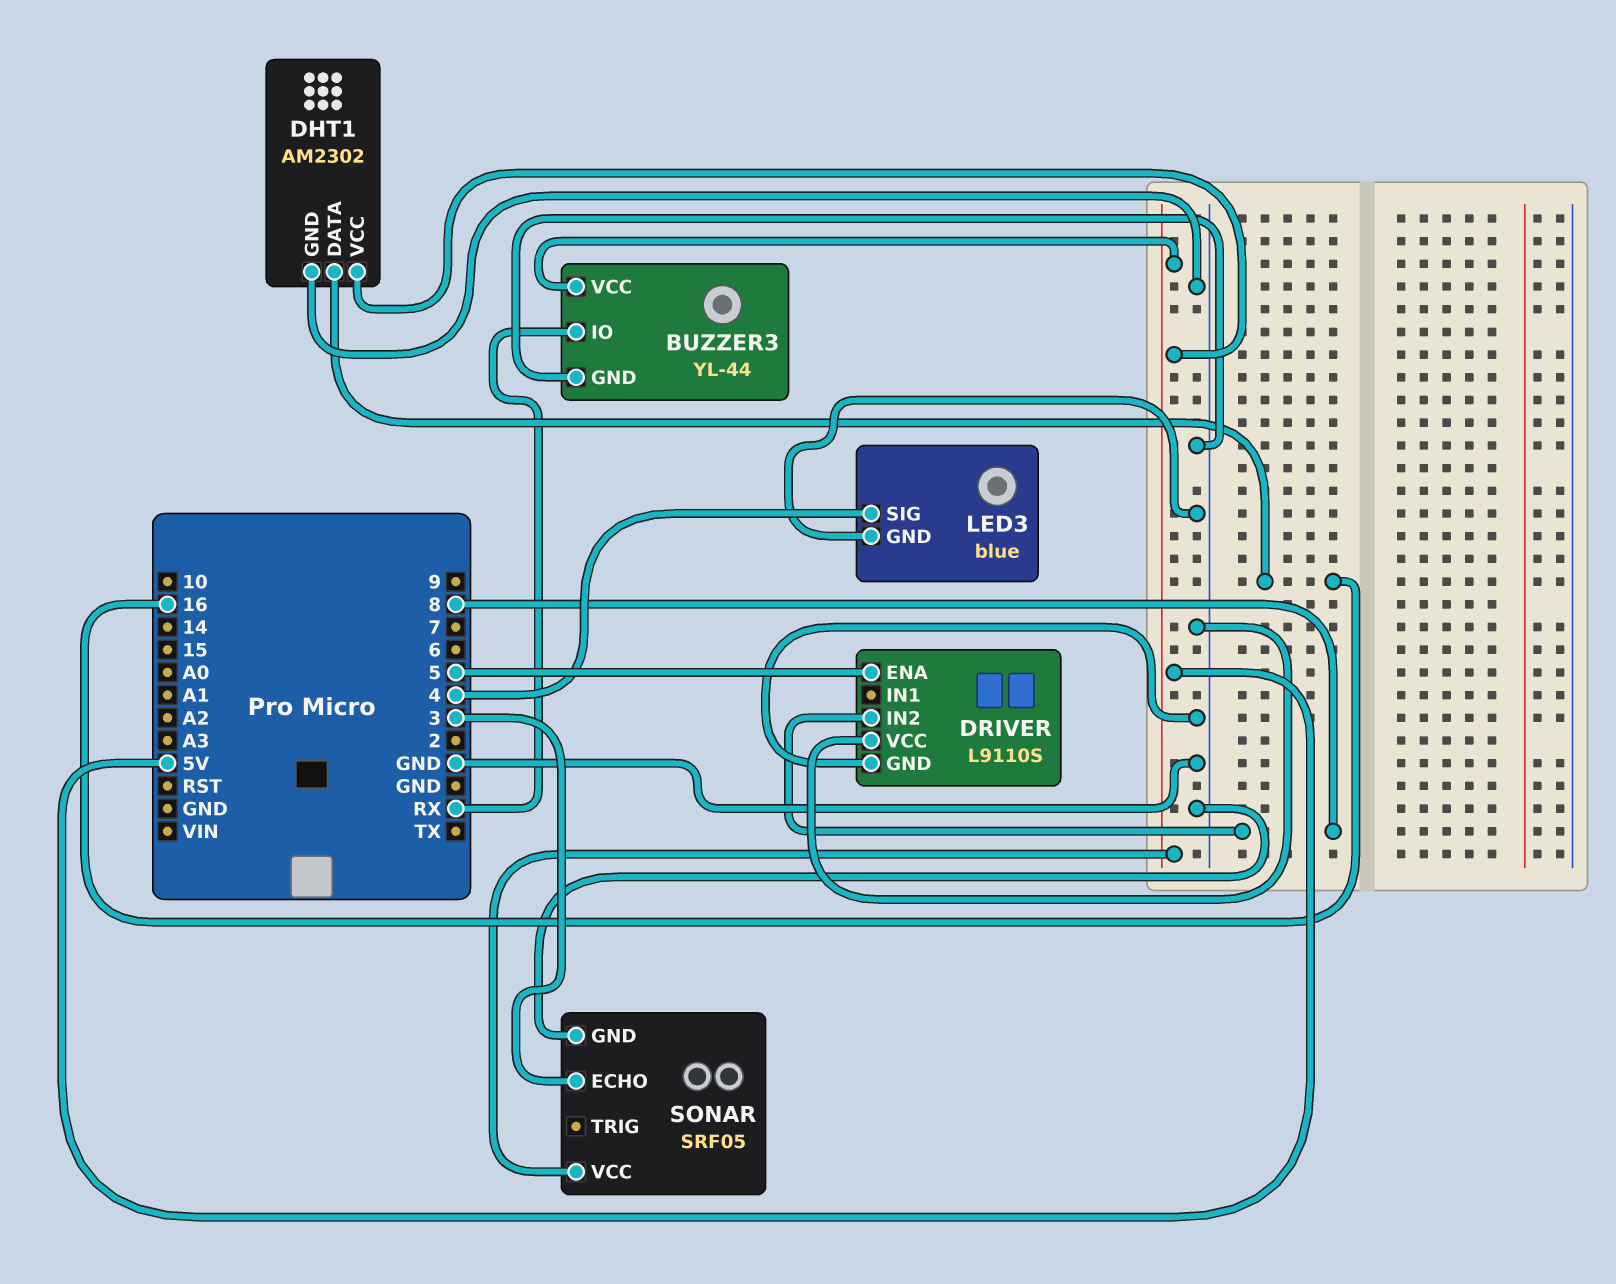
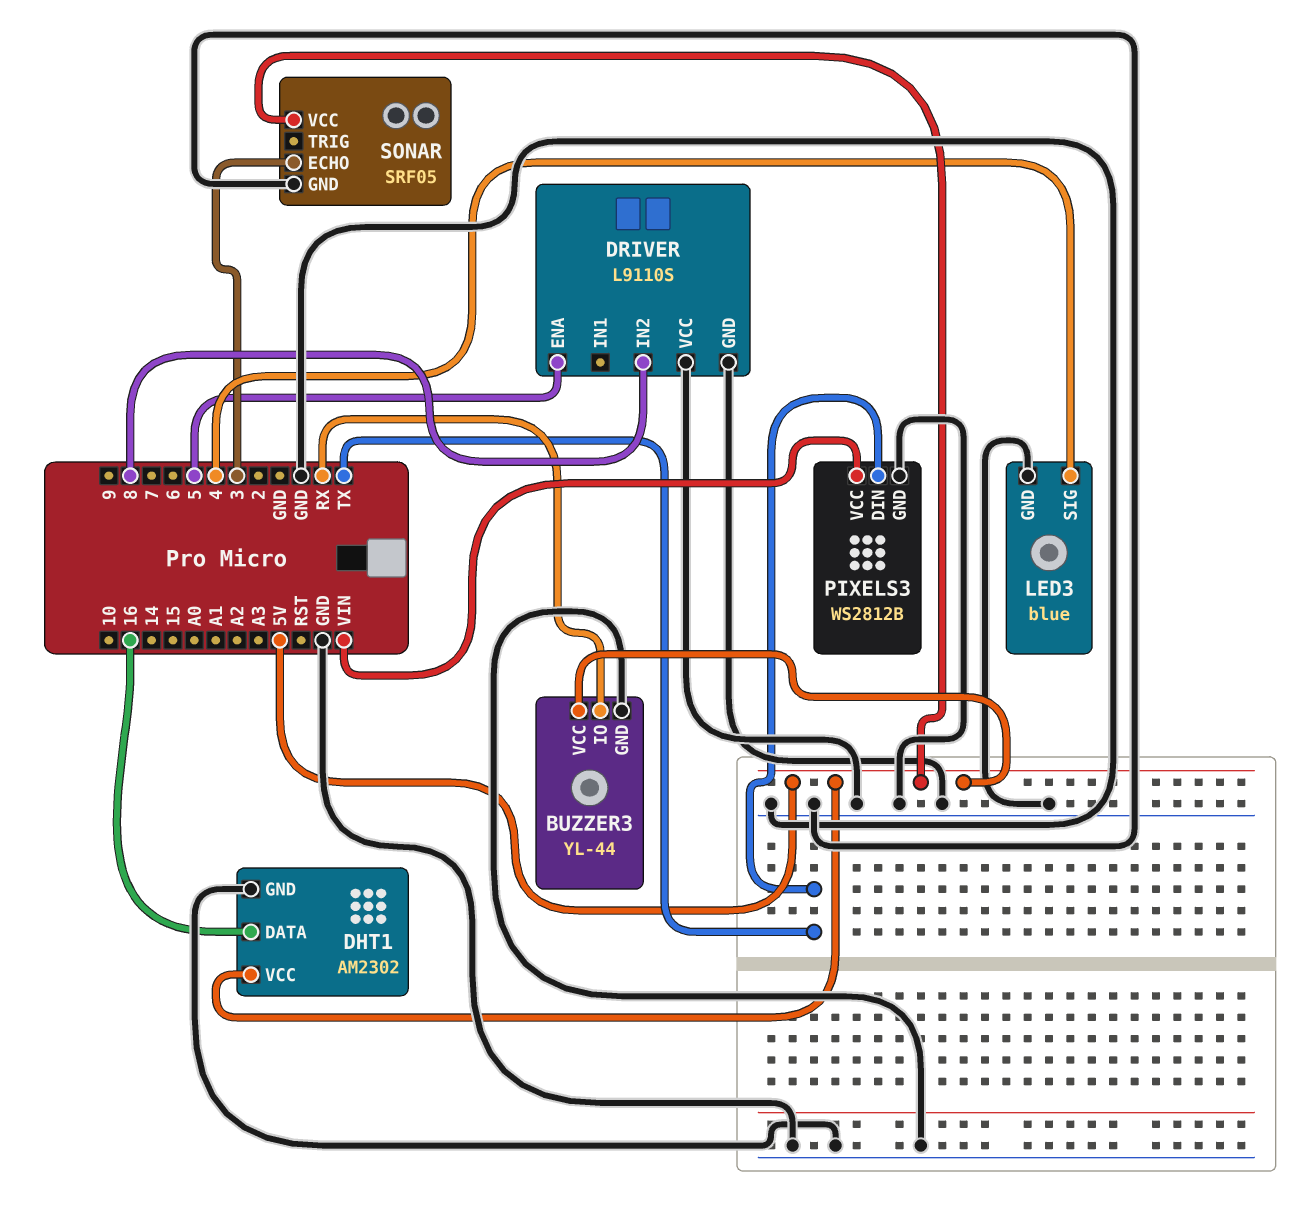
PIXELS3: none -> WS2812B
PIXELS3 pin DIN: none -> TX
PIXELS3 pin GND: none -> GND
PIXELS3 pin VCC: none -> VIN

